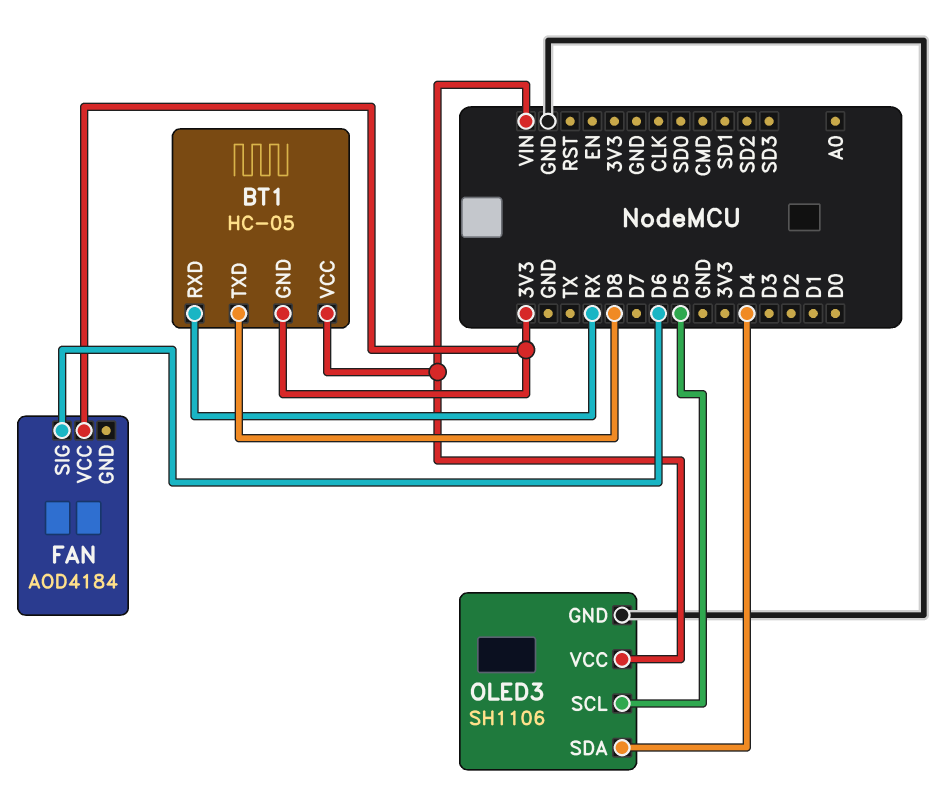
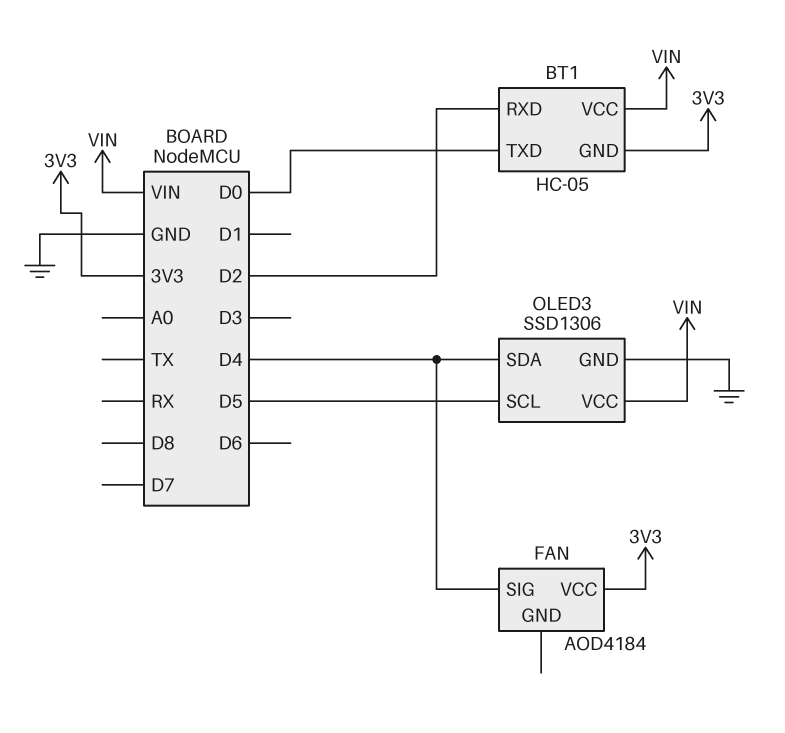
BT1 pin RXD: RX -> D2
BT1 pin TXD: D8 -> D0
FAN pin SIG: D6 -> D4
OLED3: SH1106 -> SSD1306

